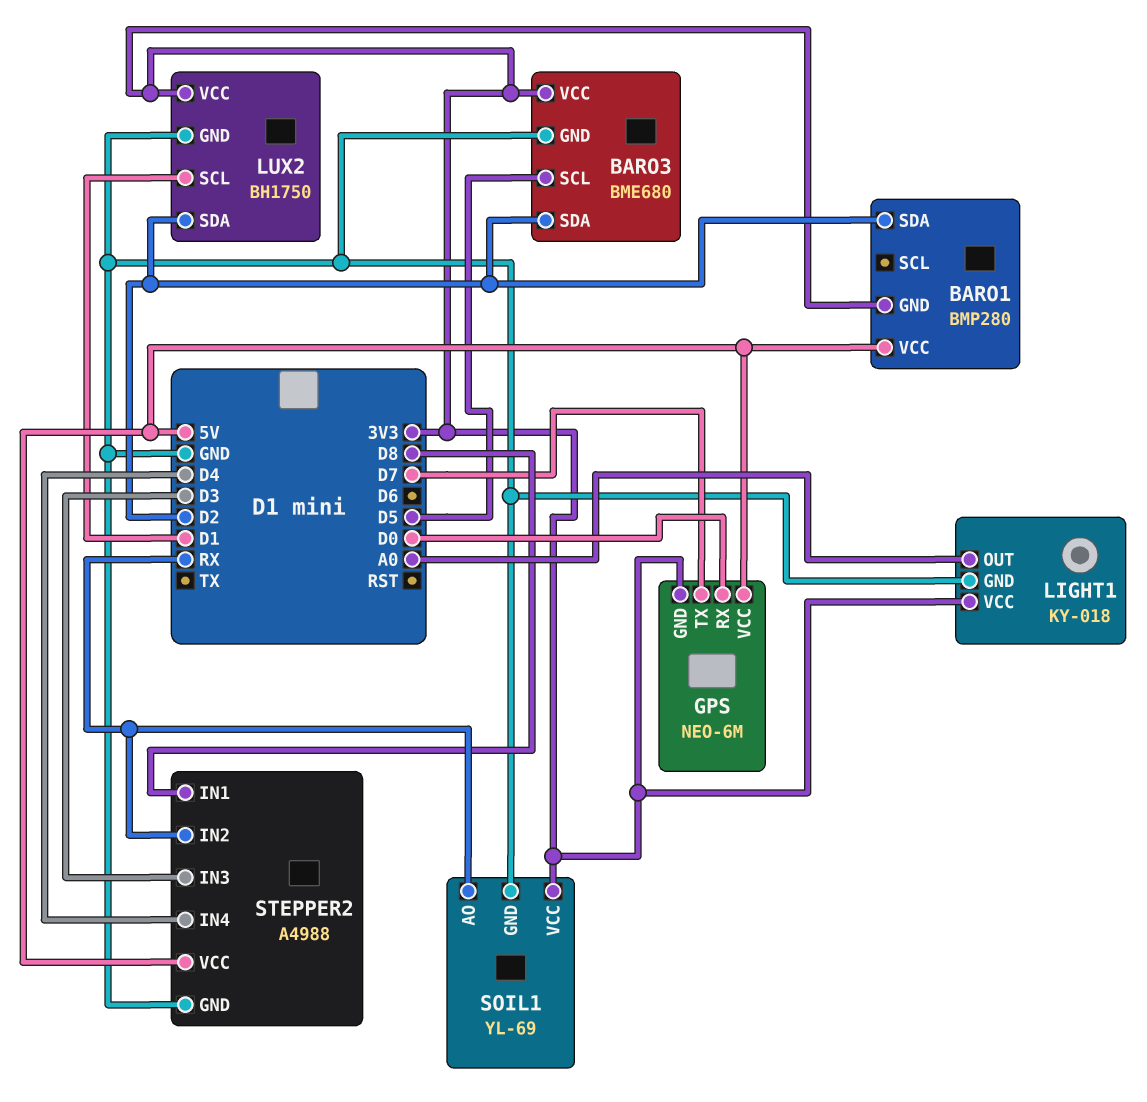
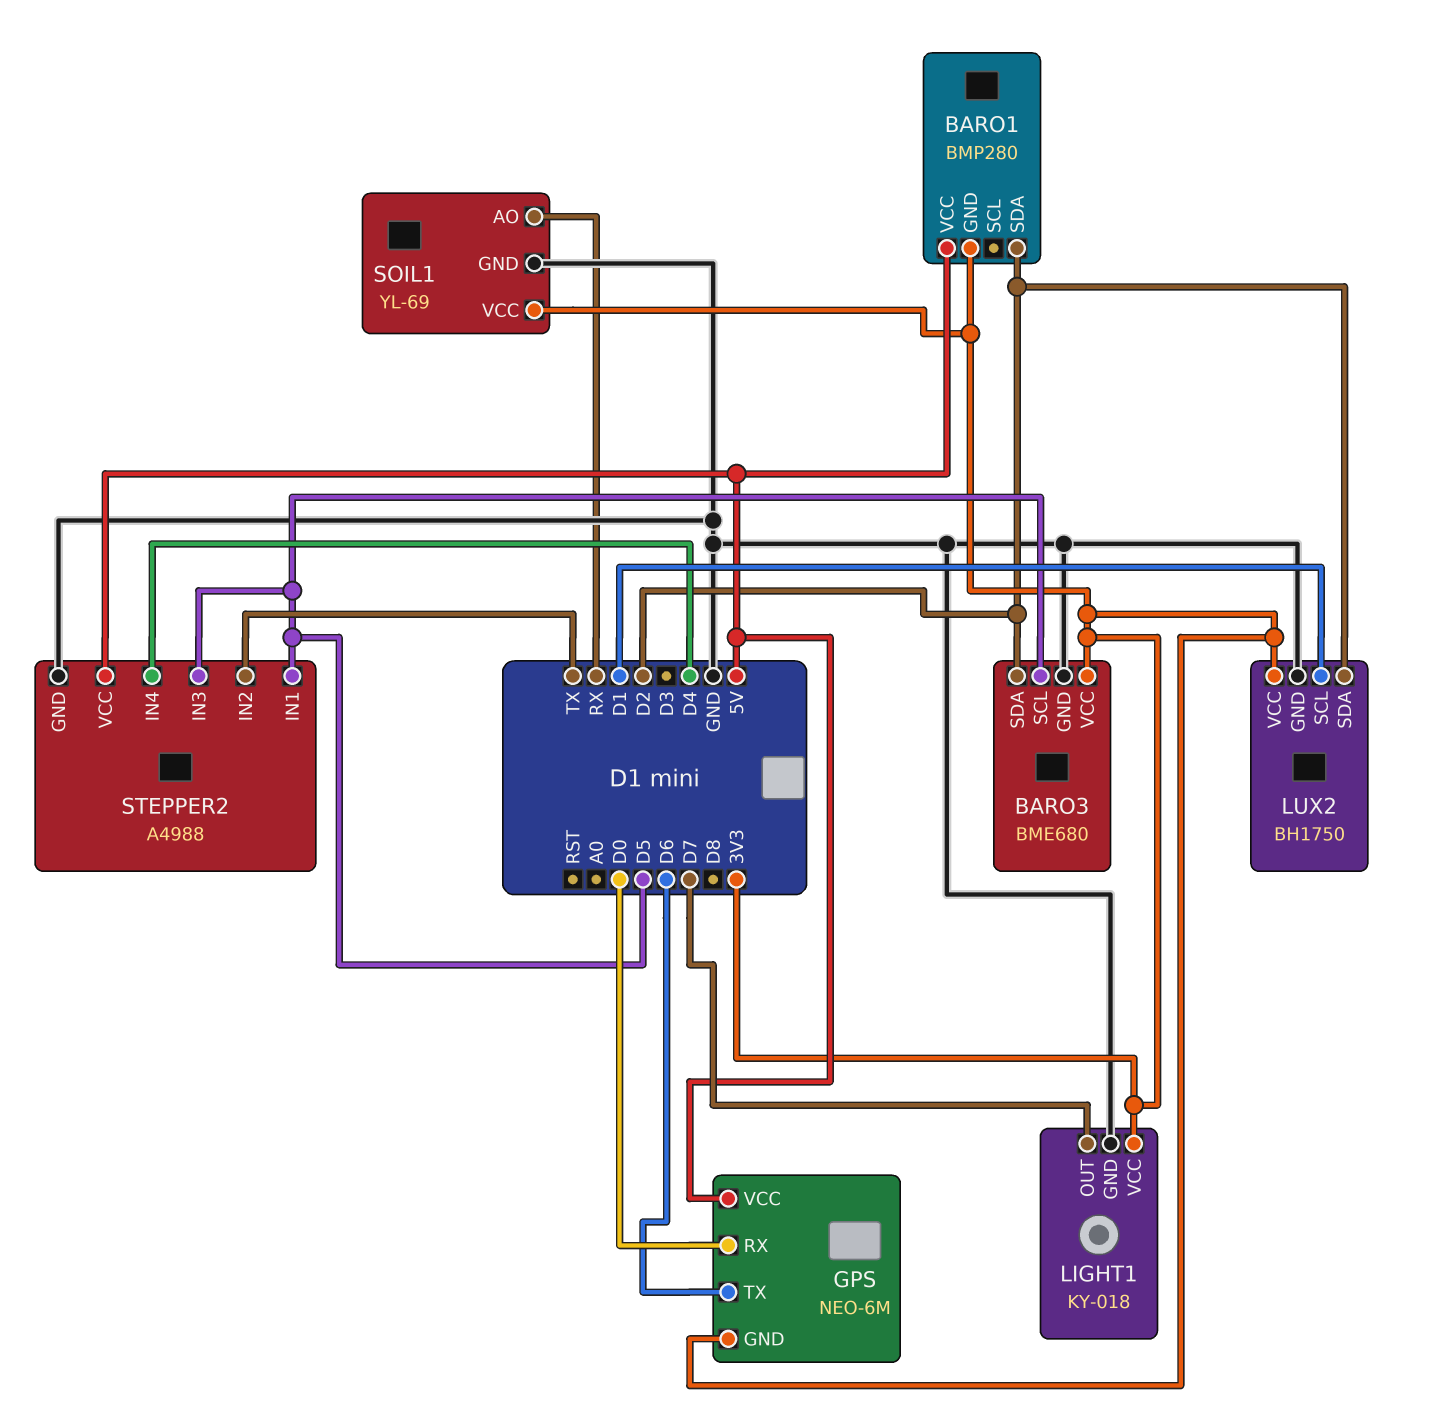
GPS pin TX: D7 -> D6
LIGHT1 pin OUT: A0 -> D7
STEPPER2 pin IN1: D8 -> D5
STEPPER2 pin IN2: RX -> TX
STEPPER2 pin IN3: D3 -> D5

